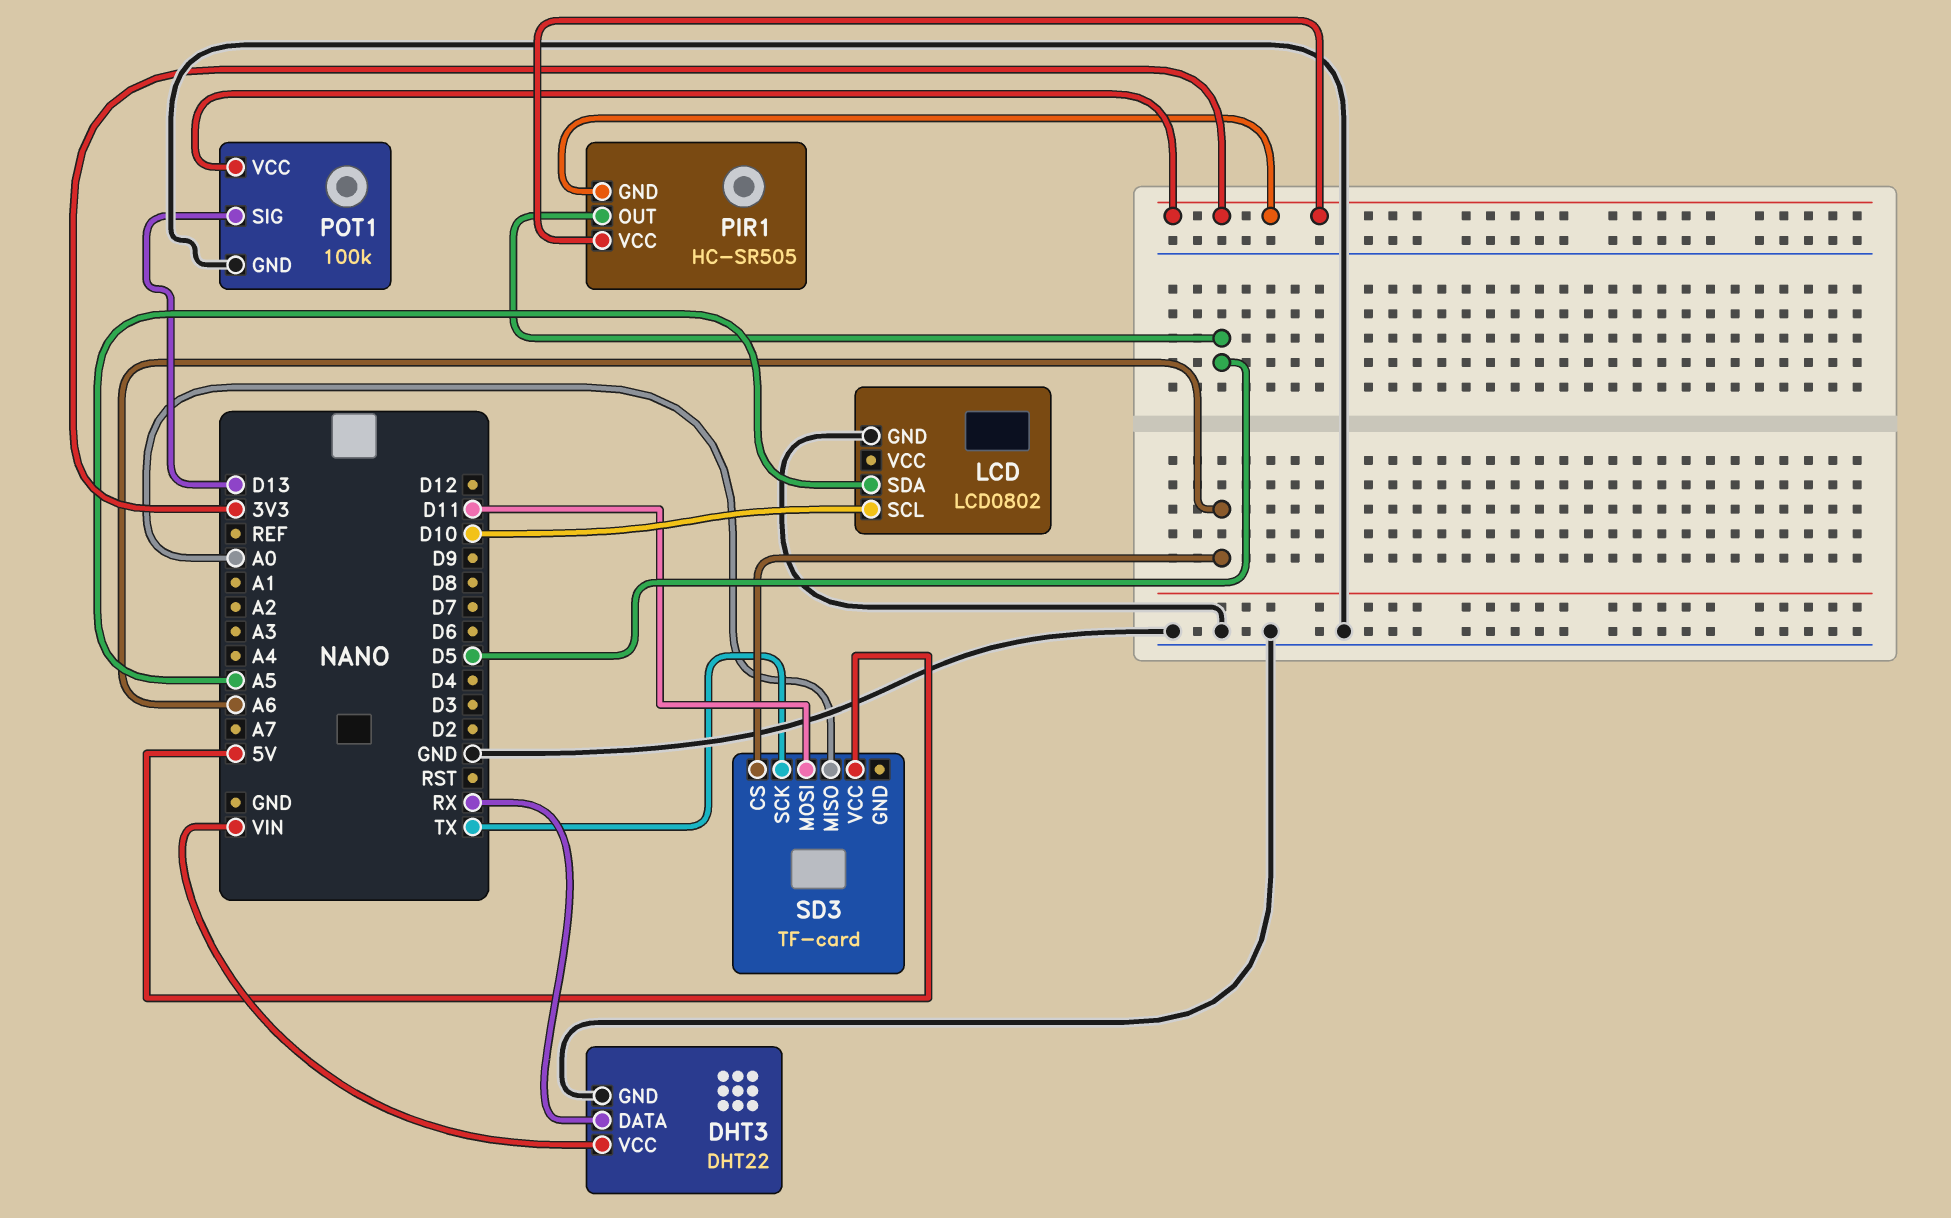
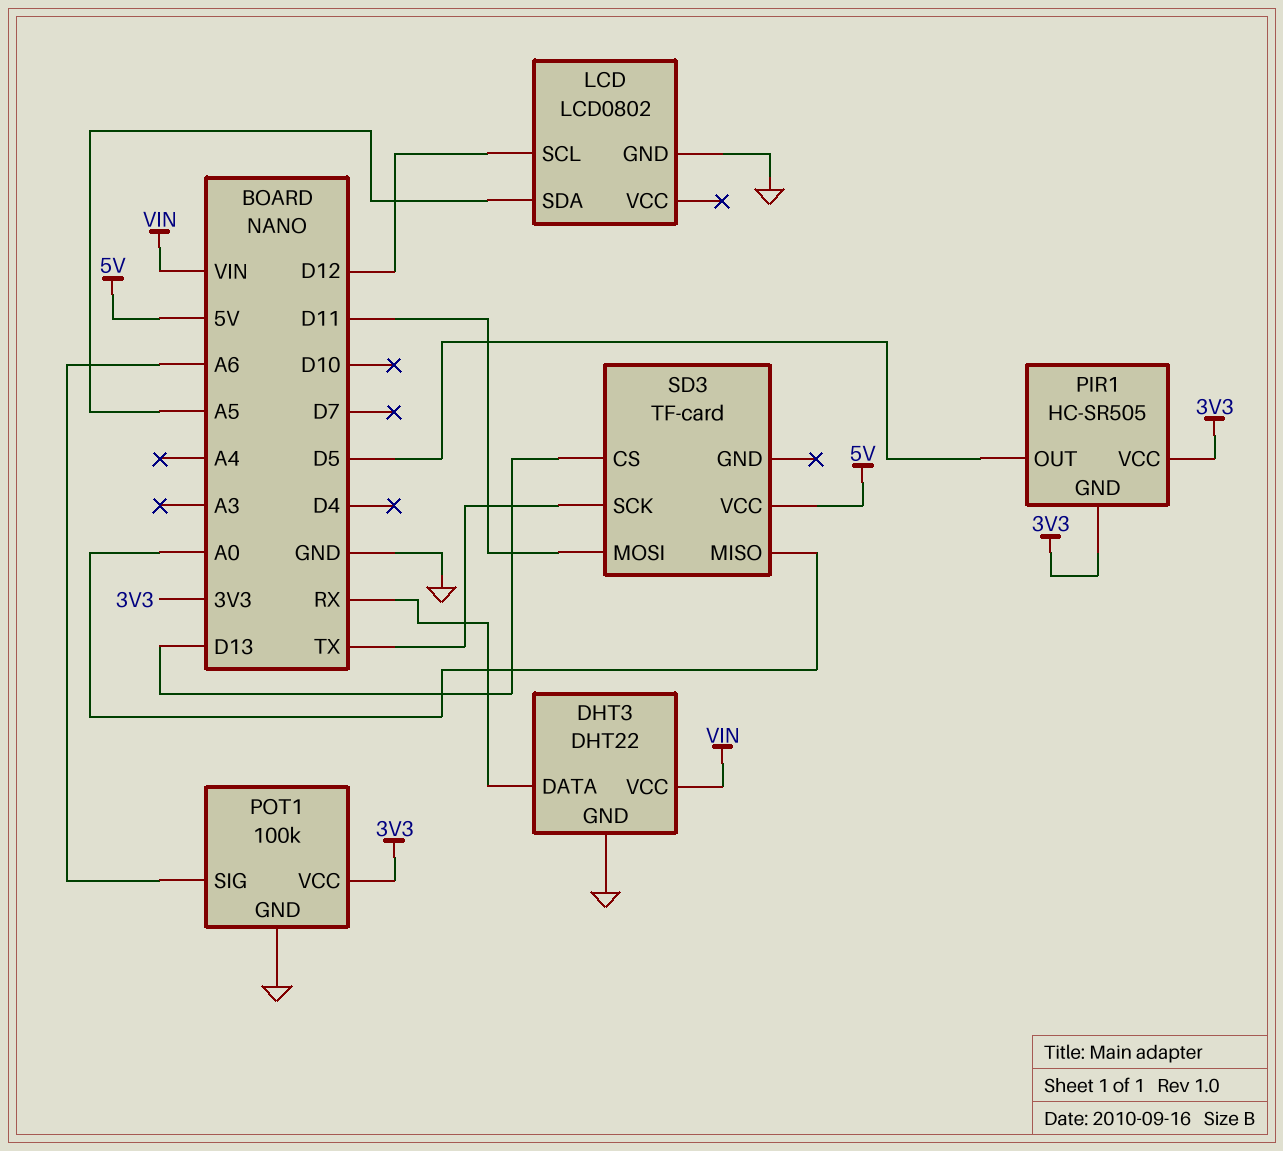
LCD pin SCL: D10 -> D12
POT1 pin SIG: D13 -> A6
SD3 pin CS: A6 -> D13

